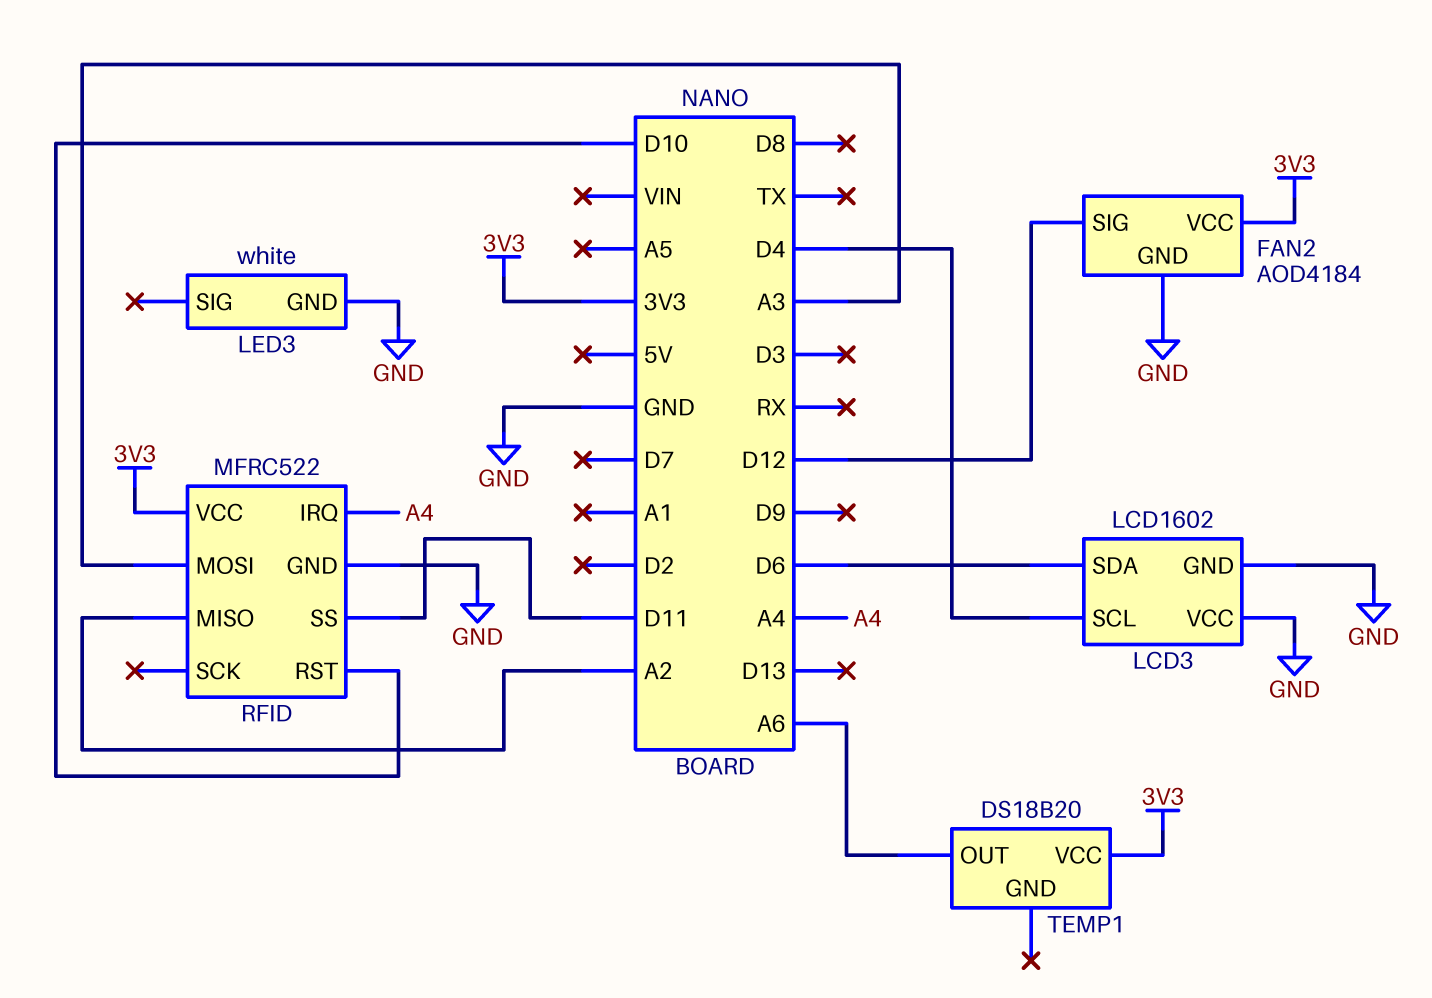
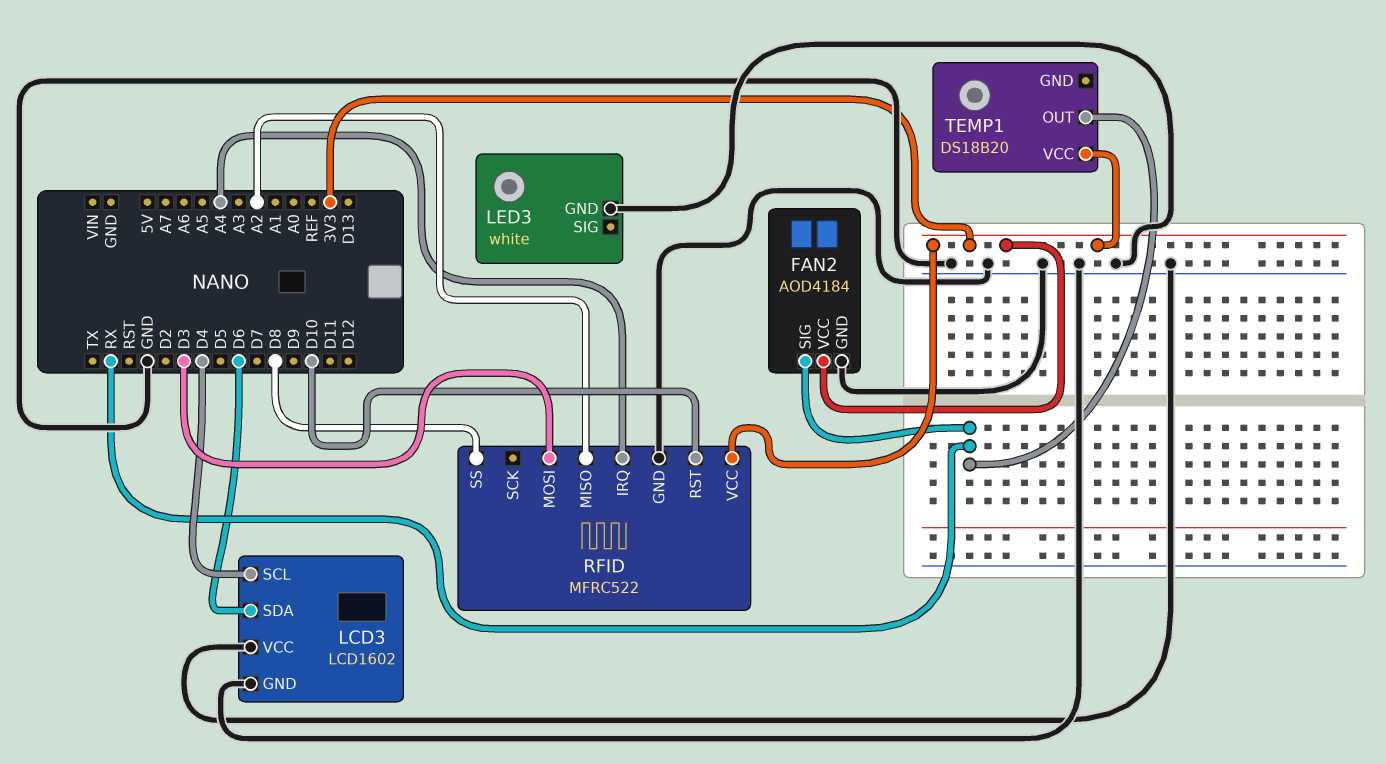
FAN2 pin SIG: D12 -> RX
RFID pin MOSI: A3 -> D3
RFID pin SS: D11 -> D8
TEMP1 pin OUT: A6 -> RX

